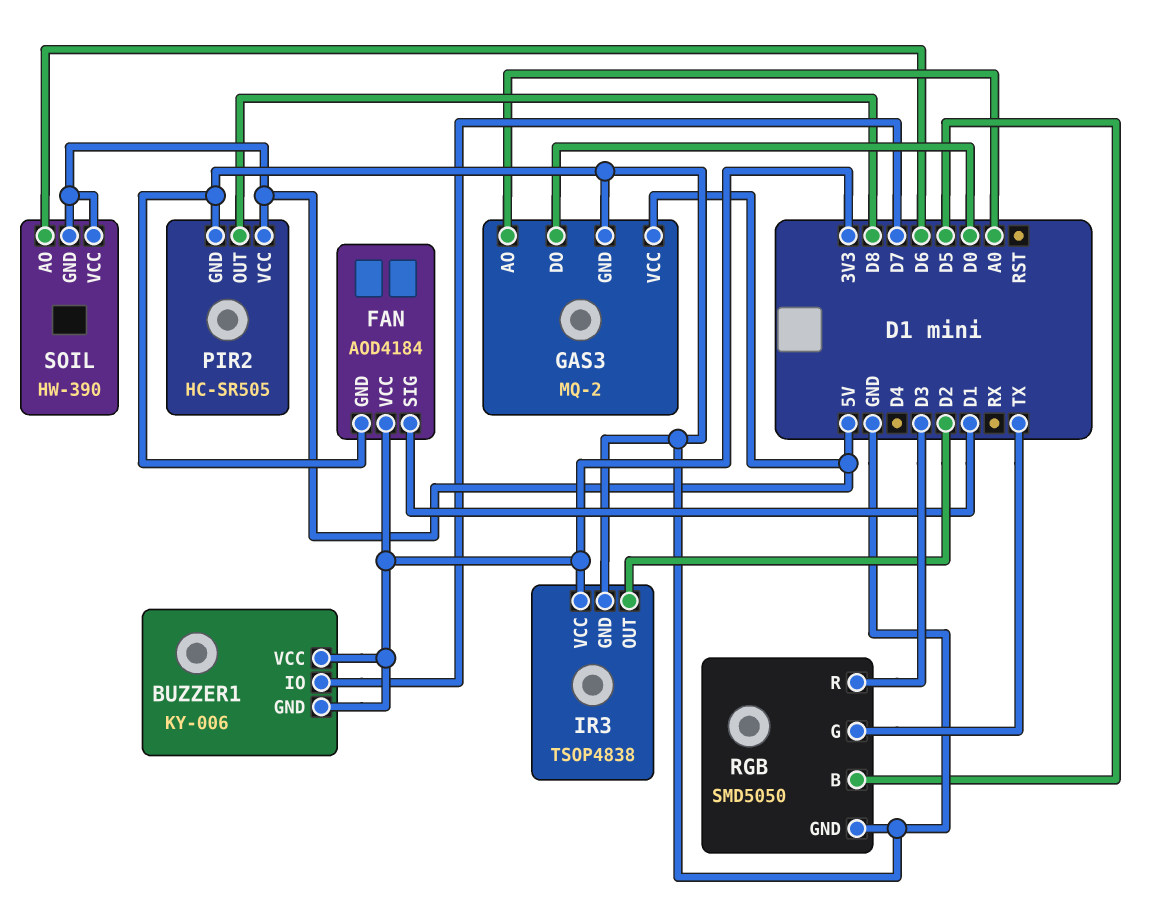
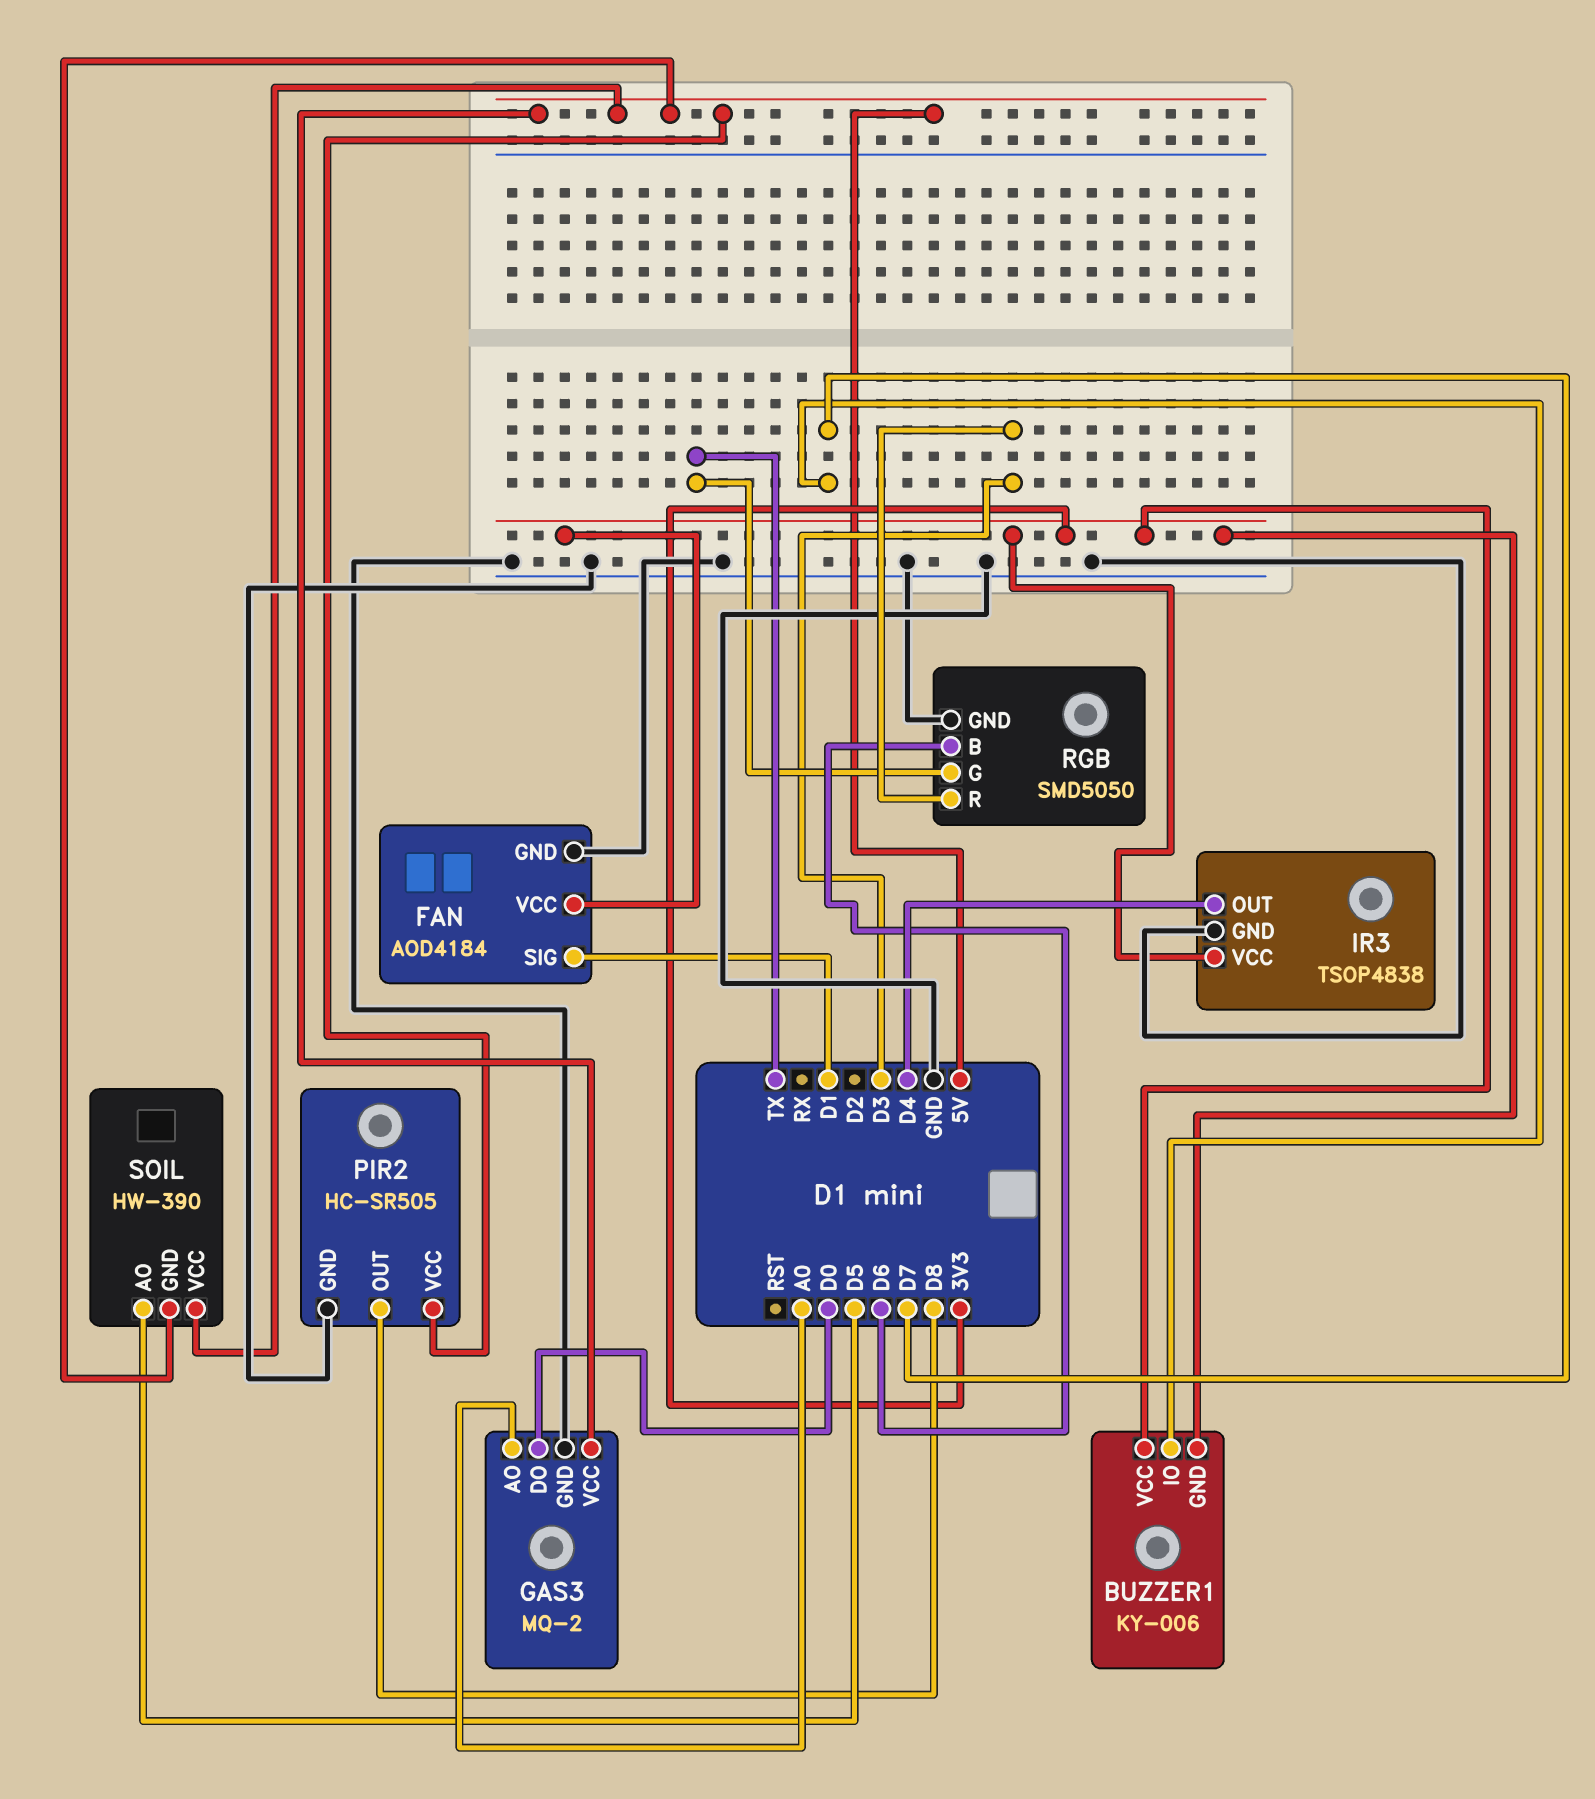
IR3 pin OUT: D2 -> D4
RGB pin B: D5 -> D6
SOIL pin AO: D6 -> D5

